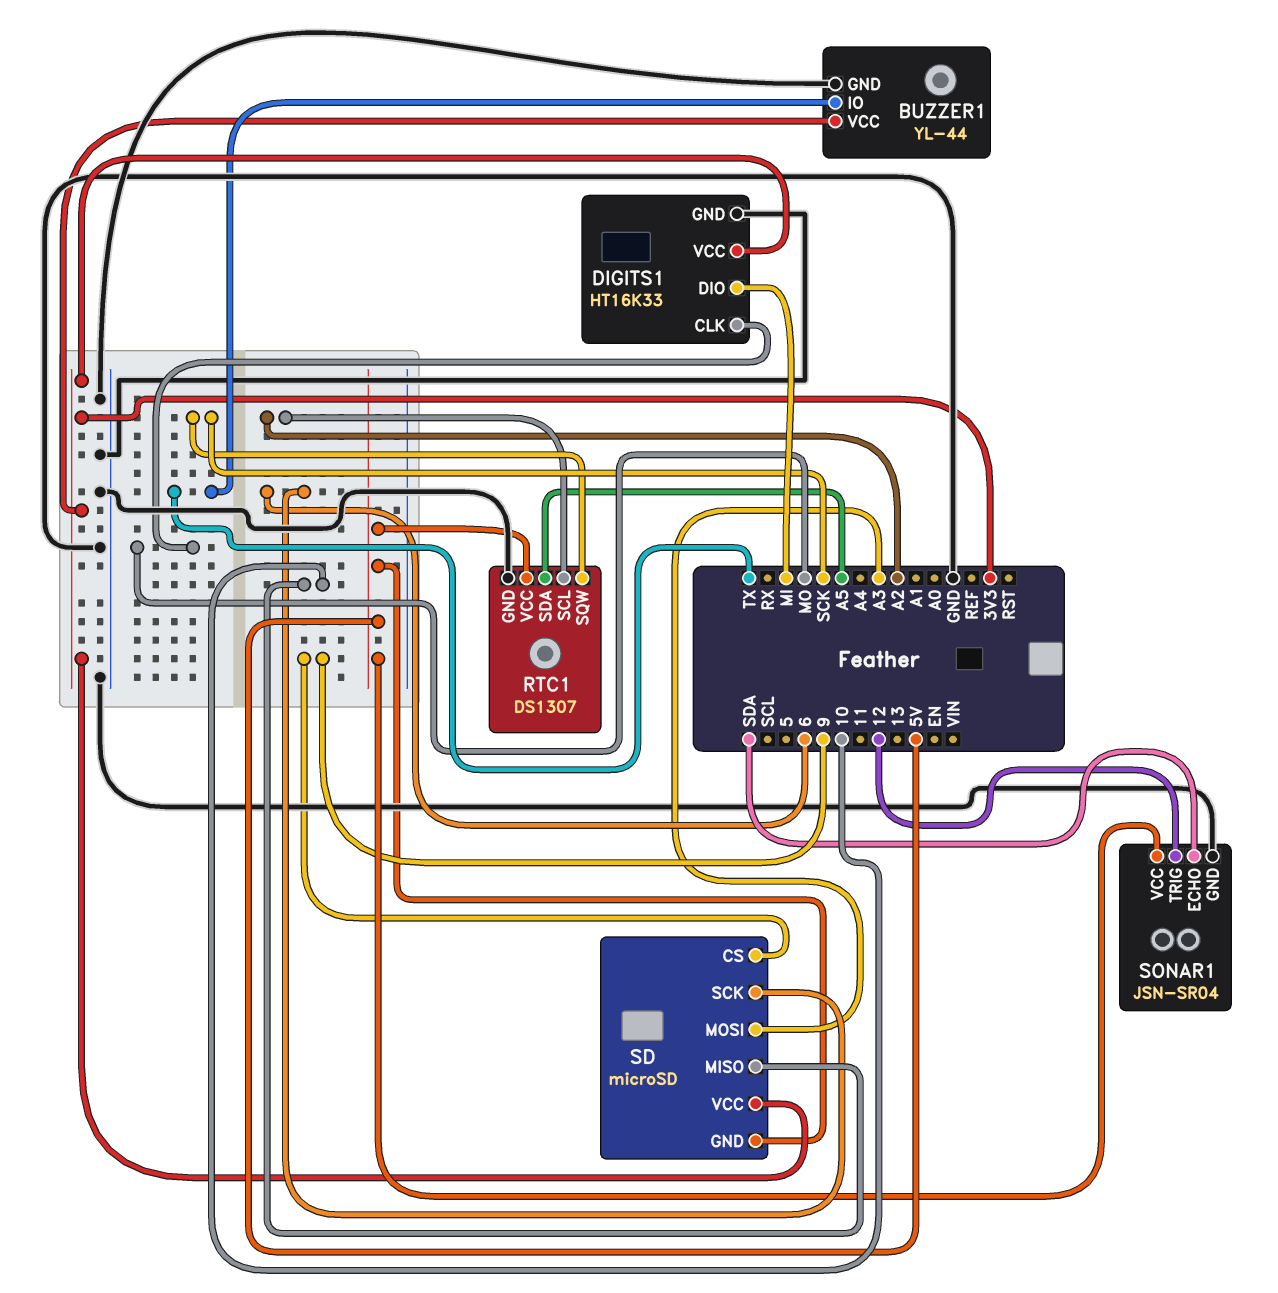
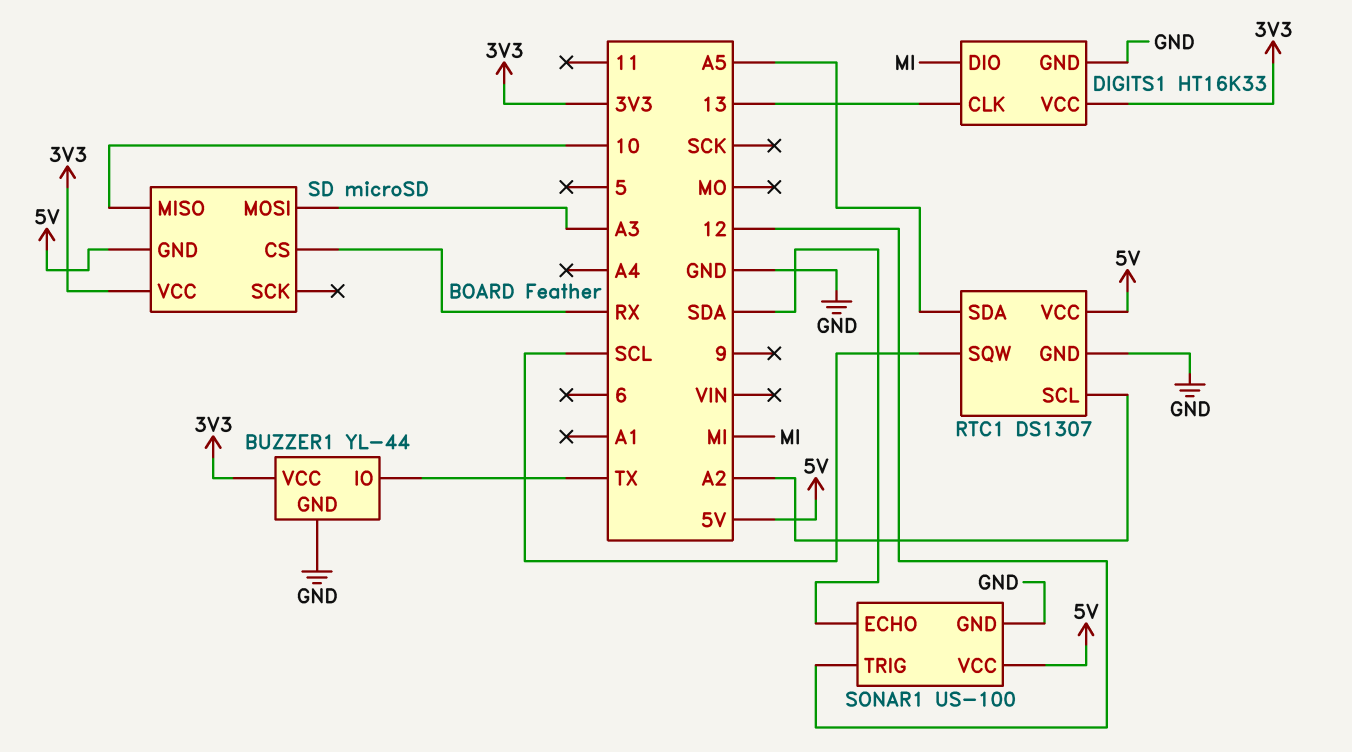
DIGITS1 pin CLK: MO -> 13
RTC1 pin SQW: SCK -> SCL
SD pin CS: 9 -> RX
SD pin SCK: 6 -> none
SONAR1: JSN-SR04 -> US-100

